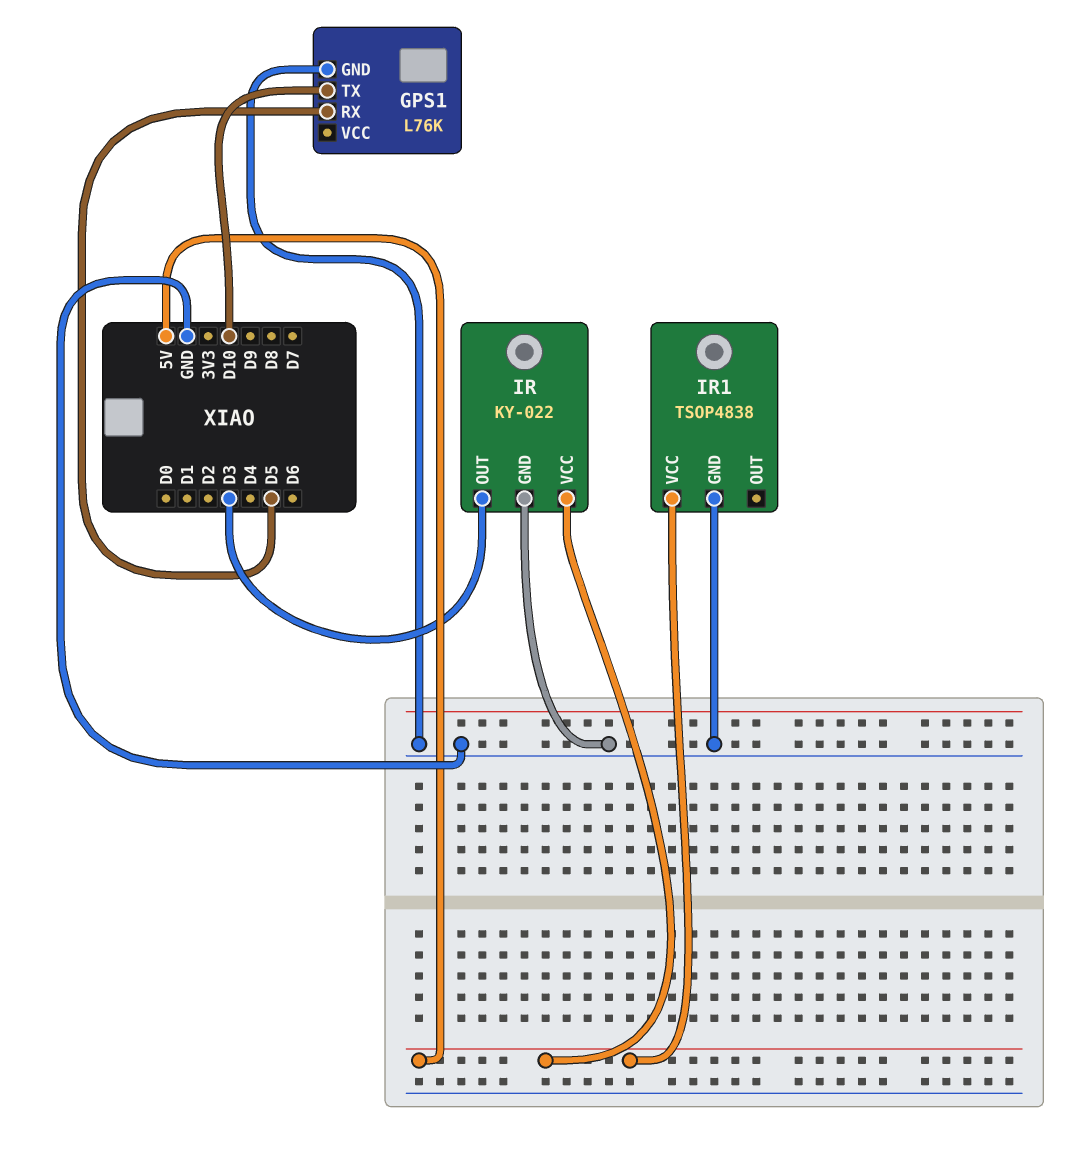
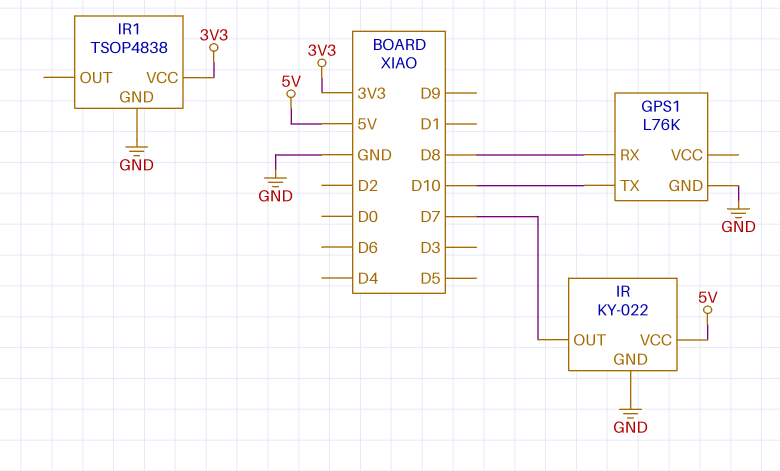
GPS1 pin RX: D5 -> D8
IR pin OUT: D3 -> D7
IR1 pin VCC: 5V -> 3V3

